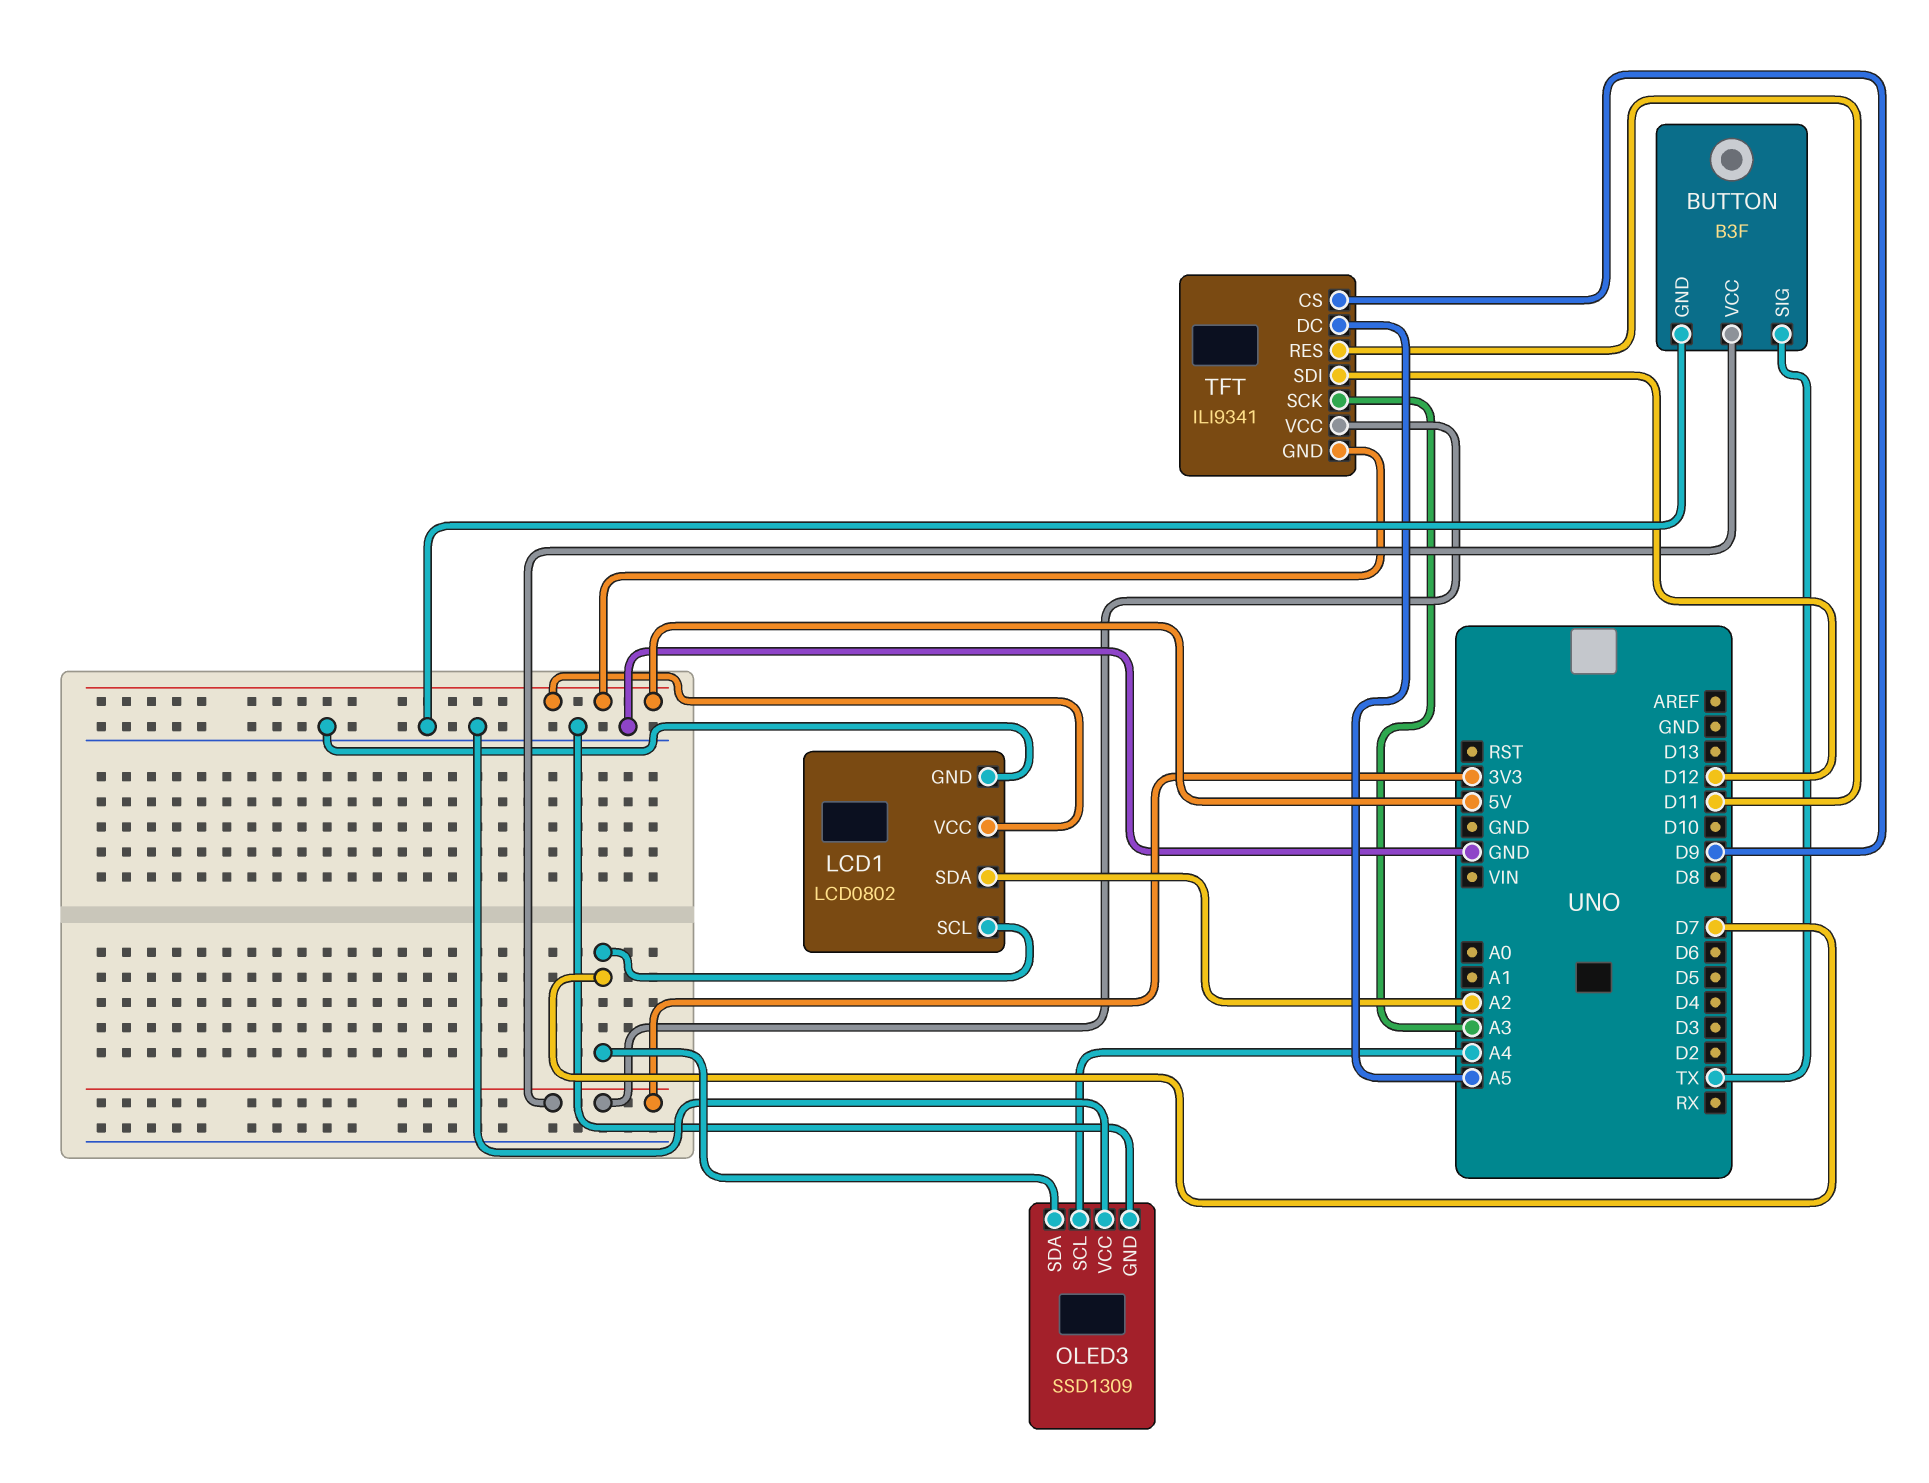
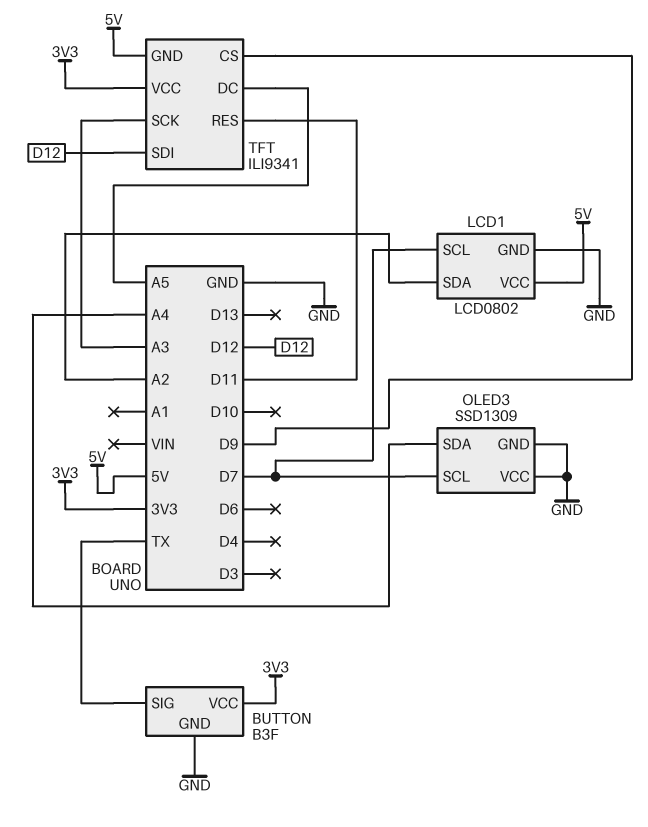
OLED3 pin SCL: A4 -> D7
OLED3 pin SDA: D7 -> A4

